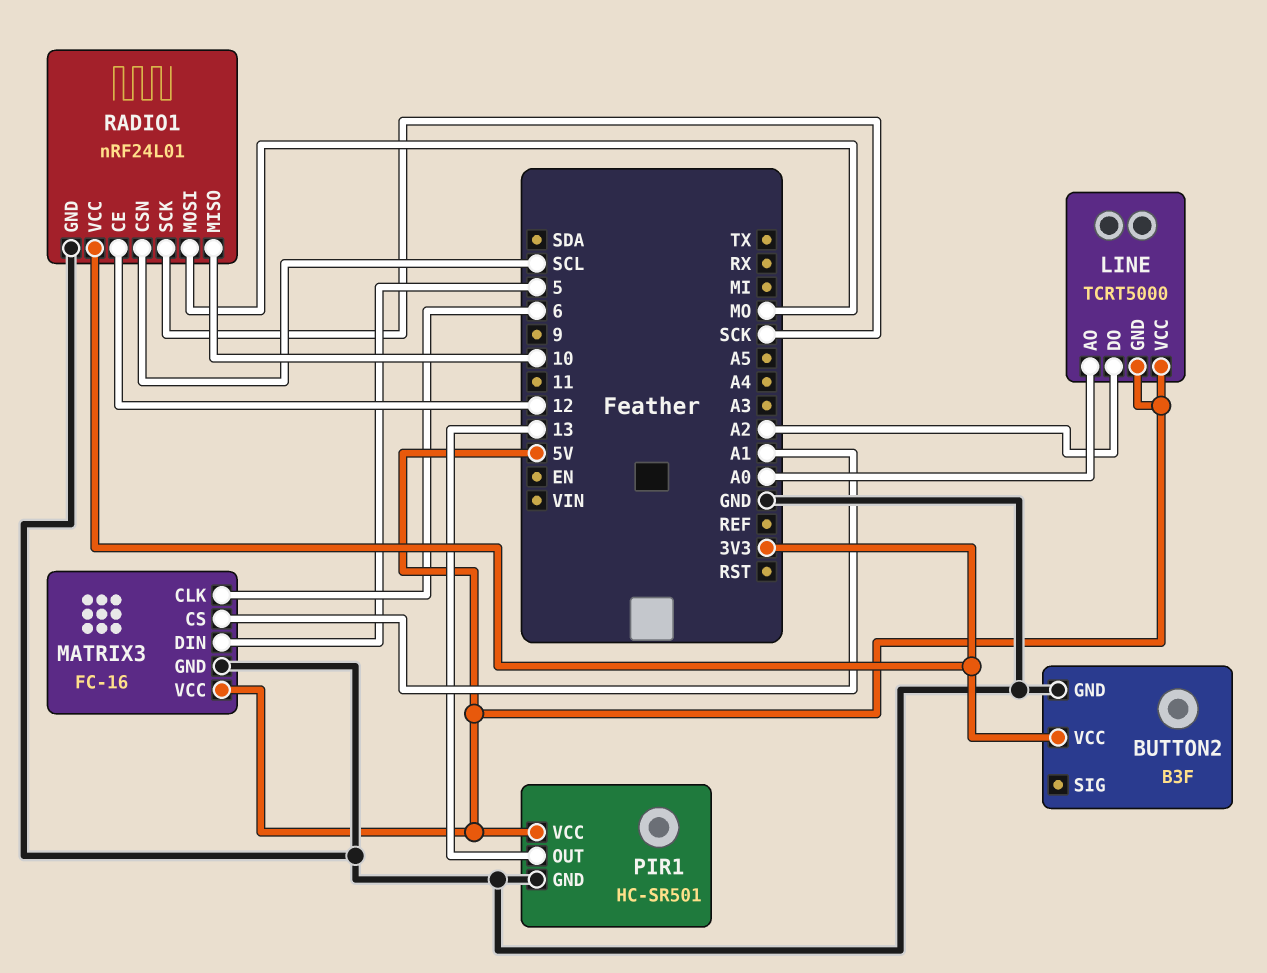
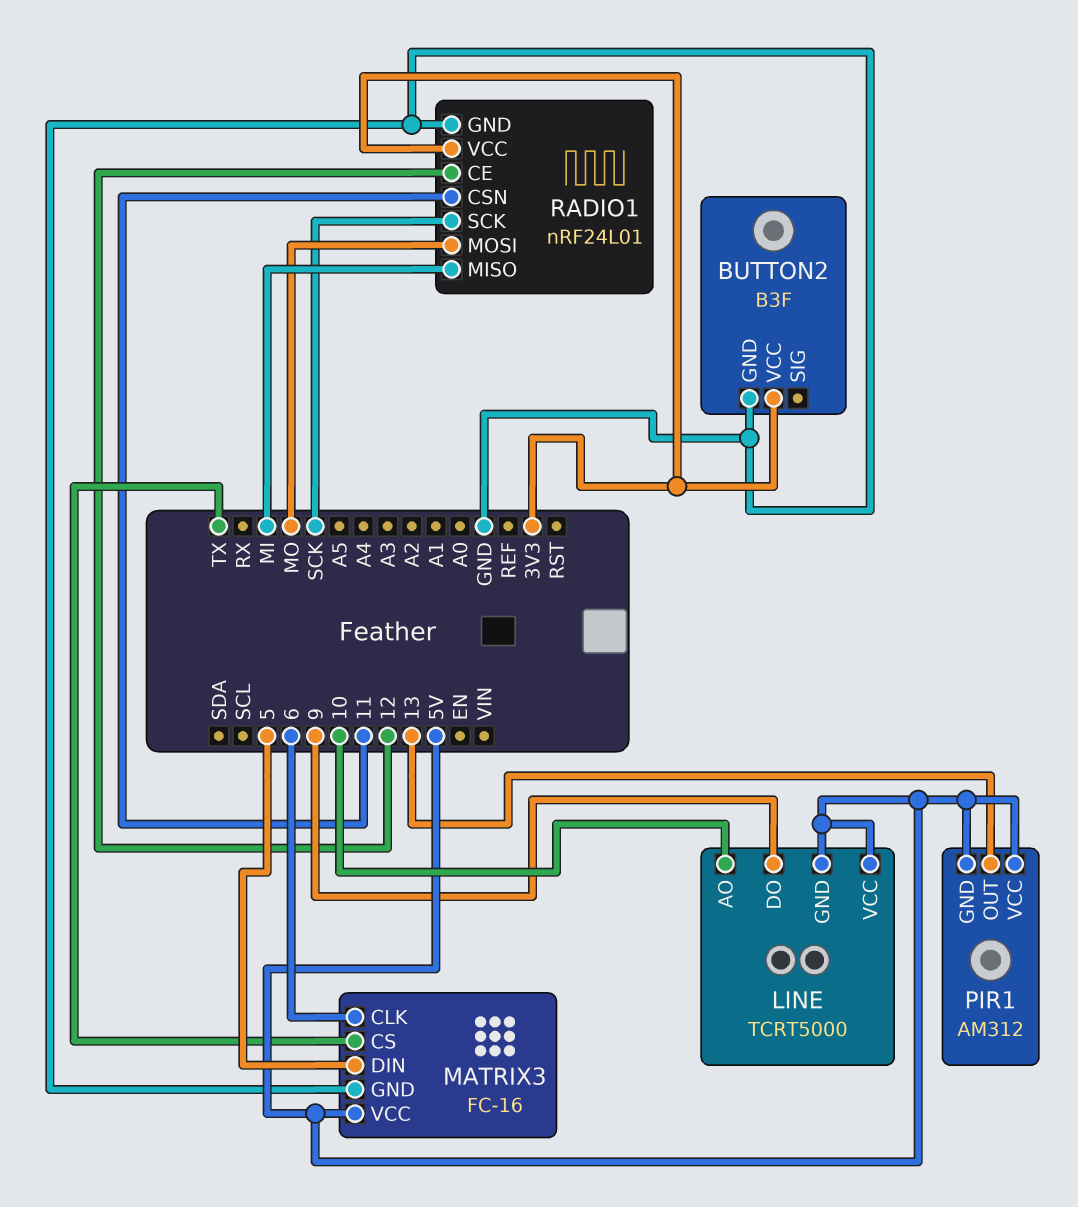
LINE pin AO: A0 -> 10
LINE pin DO: A2 -> 9
MATRIX3 pin CS: A1 -> TX
PIR1: HC-SR501 -> AM312
PIR1 pin GND: GND -> 5V
RADIO1 pin CSN: SCL -> 11
RADIO1 pin MISO: 10 -> MI

